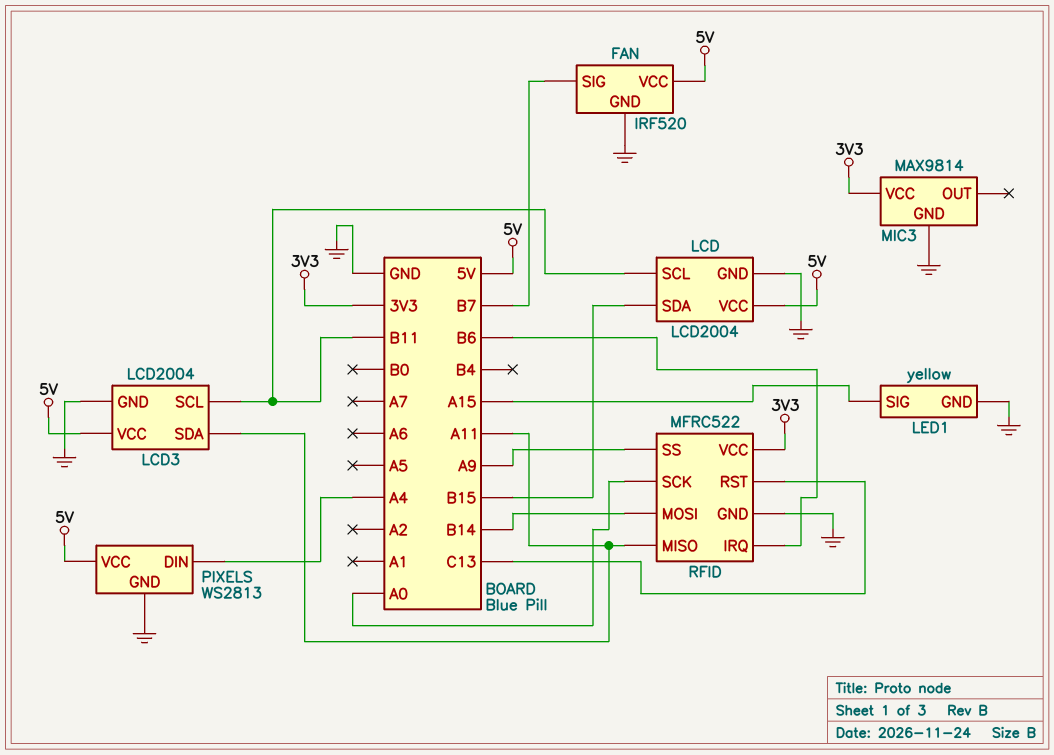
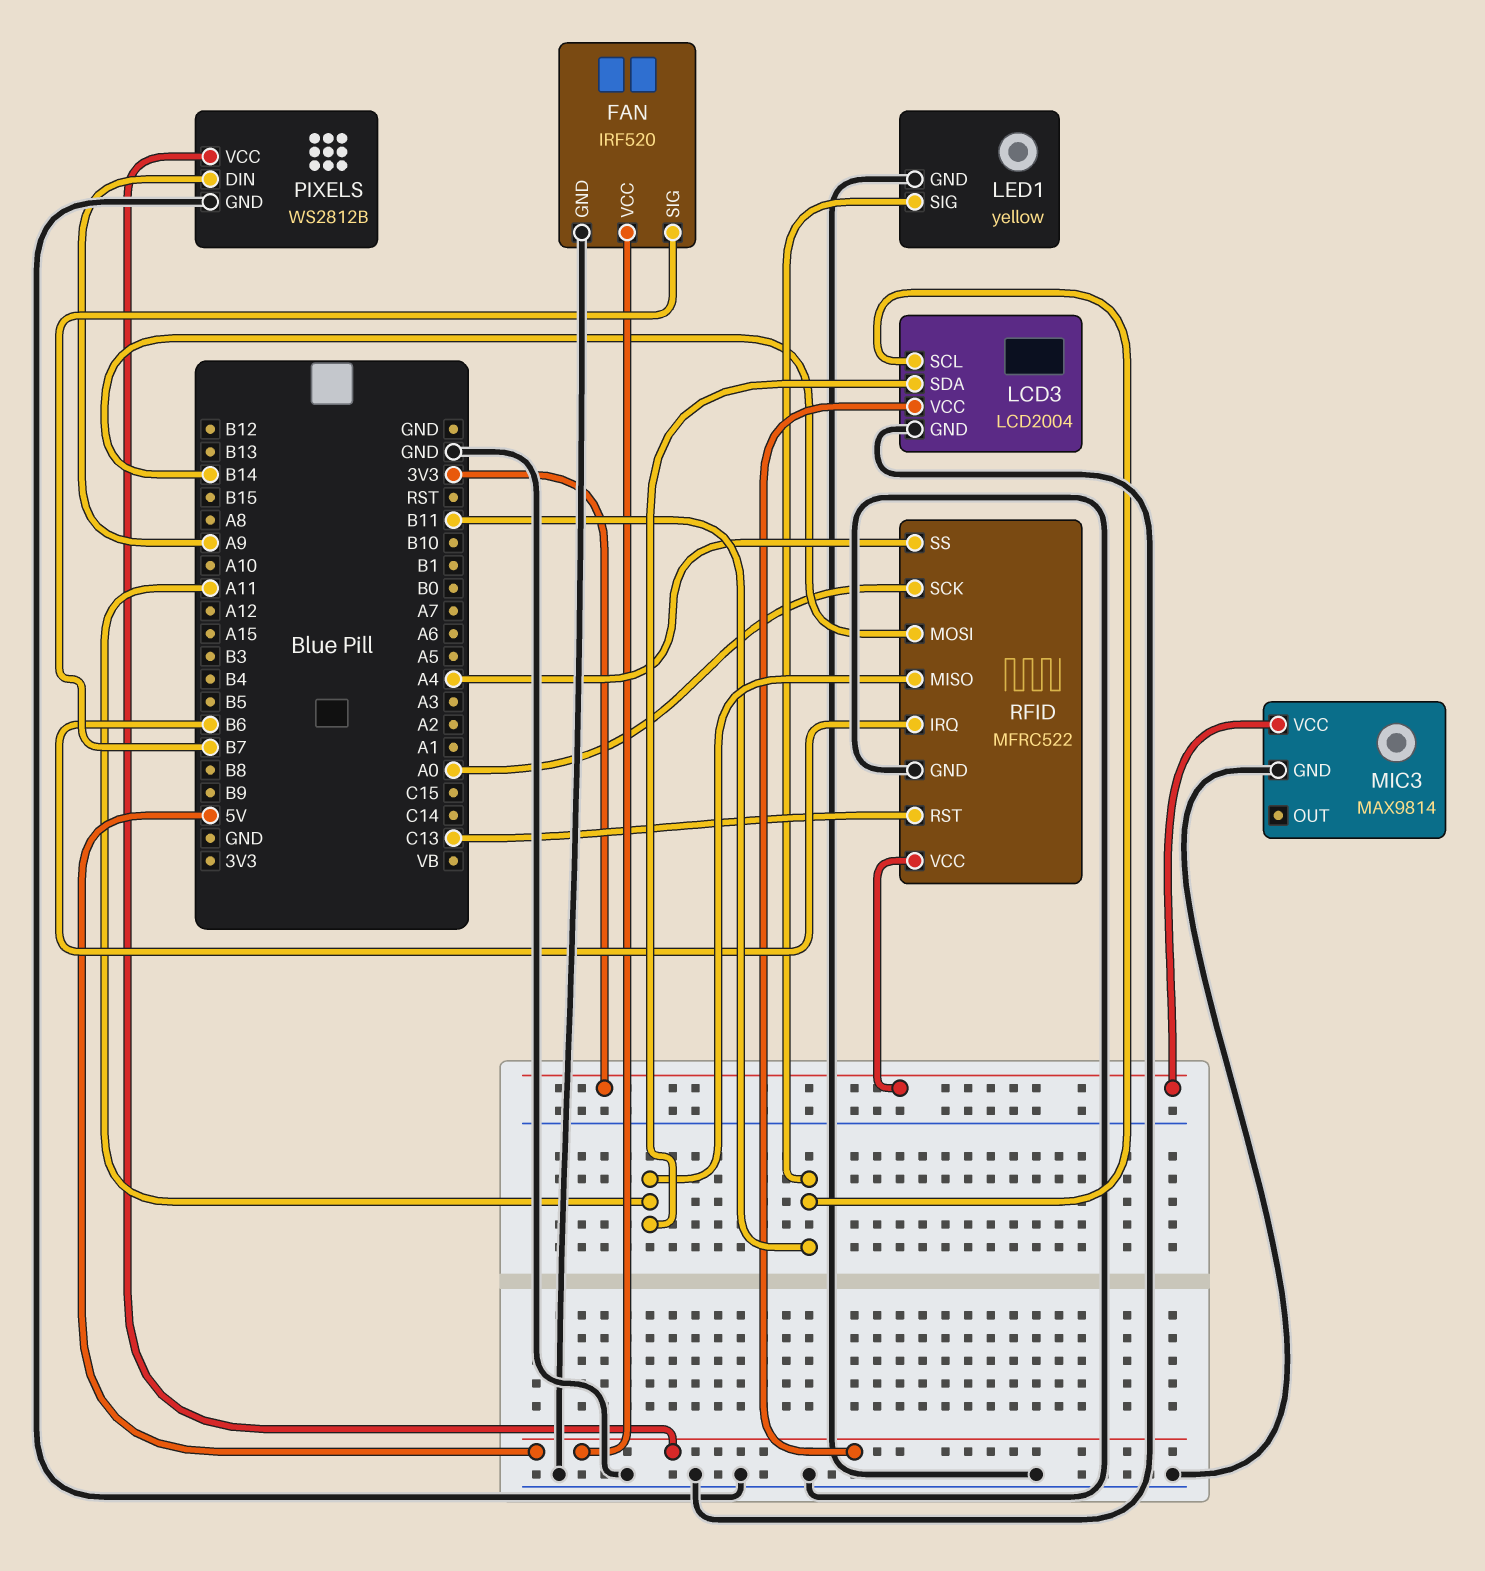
LCD: LCD2004 -> none
LCD pin GND: GND -> none
LCD pin SCL: B11 -> none
LCD pin SDA: B15 -> none
LCD pin VCC: 5V -> none
LED1 pin SIG: A15 -> B11
PIXELS: WS2813 -> WS2812B
PIXELS pin DIN: A4 -> A9
RFID pin SS: A9 -> A4

